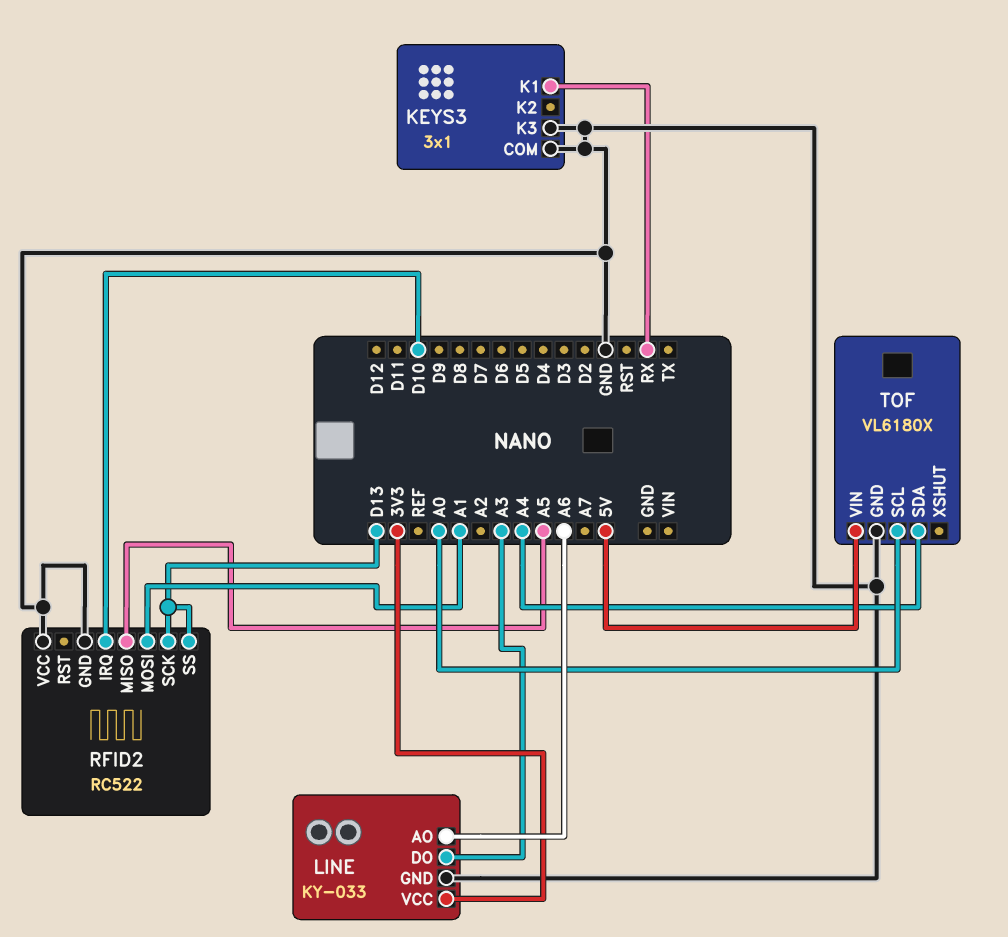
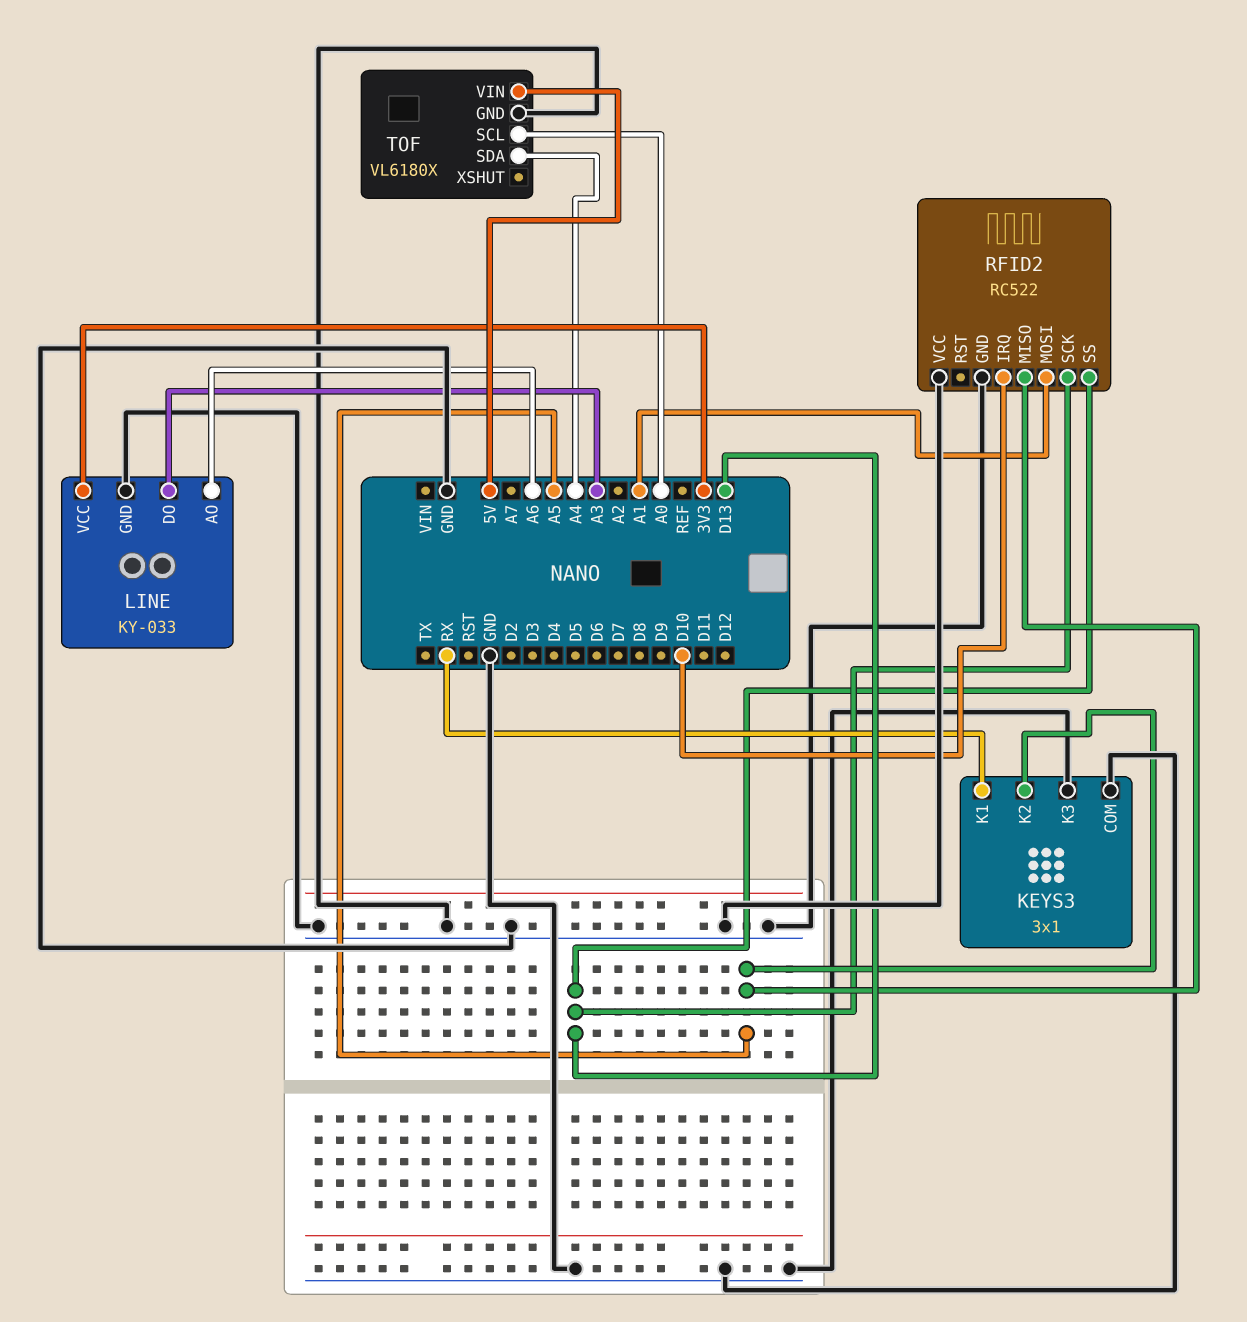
KEYS3 pin K2: none -> A5

